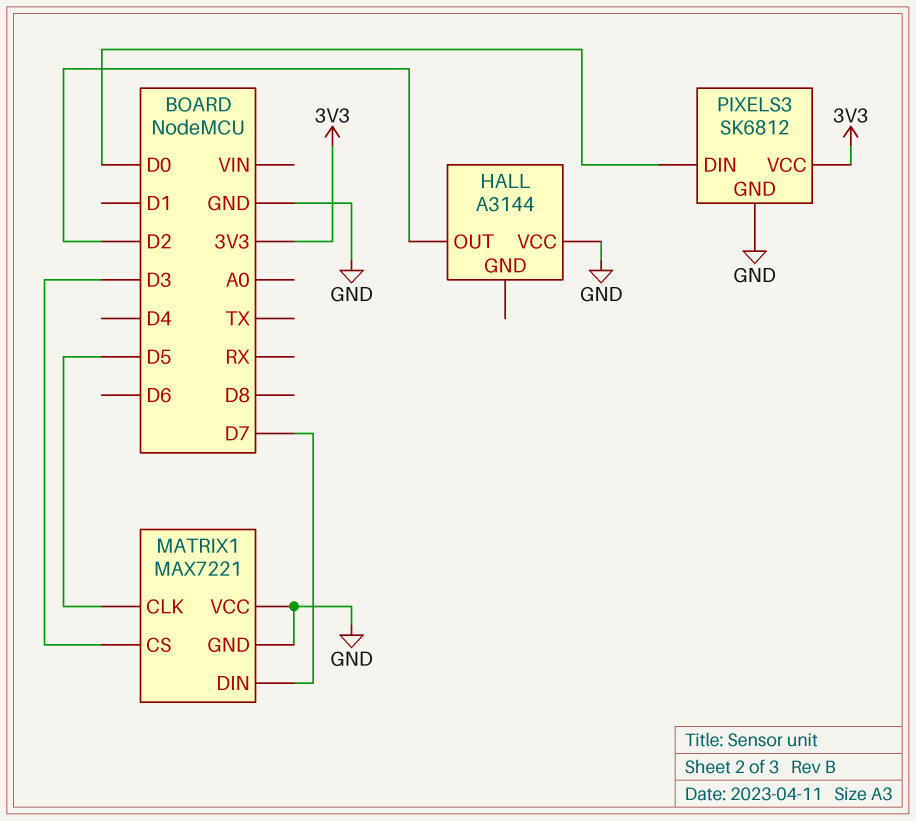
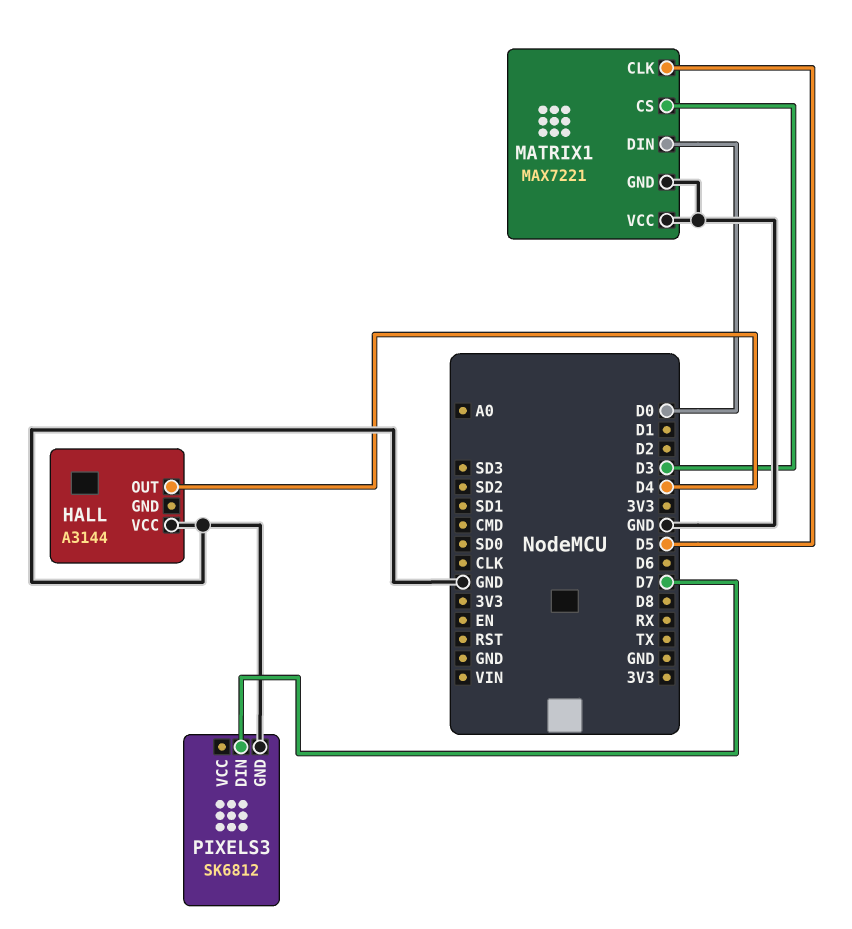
HALL pin OUT: D2 -> D4
MATRIX1 pin DIN: D7 -> D0
PIXELS3 pin DIN: D0 -> D7
PIXELS3 pin VCC: 3V3 -> none

